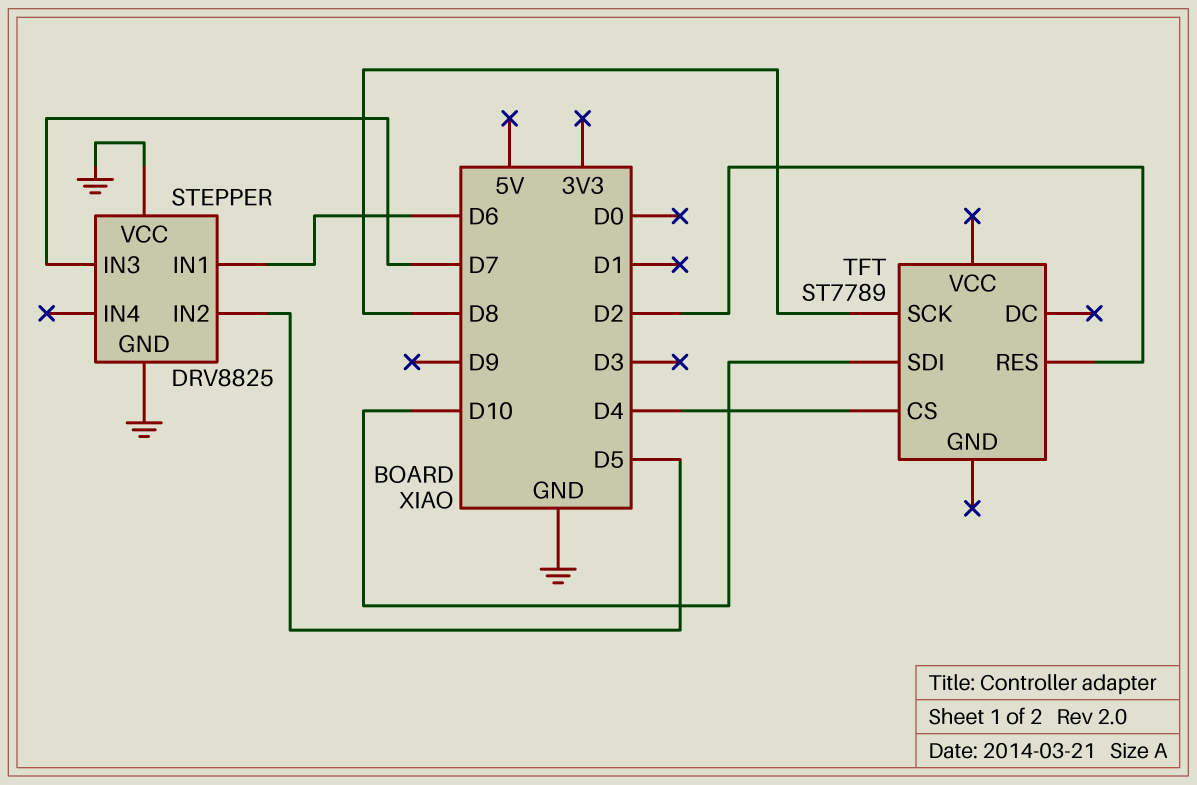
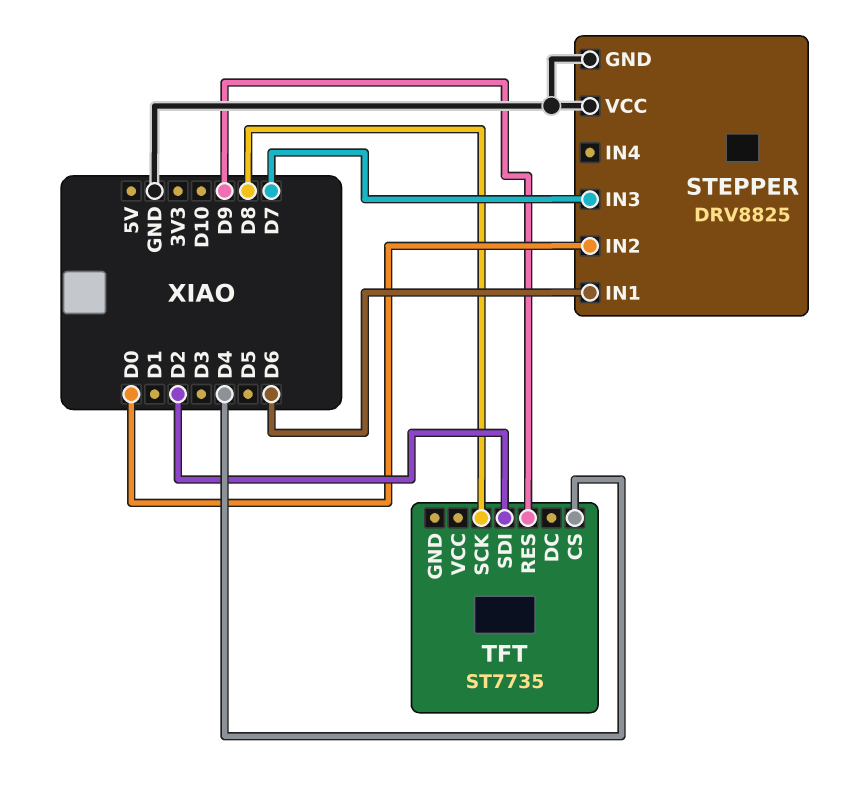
STEPPER pin IN2: D5 -> D0
TFT: ST7789 -> ST7735
TFT pin RES: D2 -> D9
TFT pin SDI: D10 -> D2

